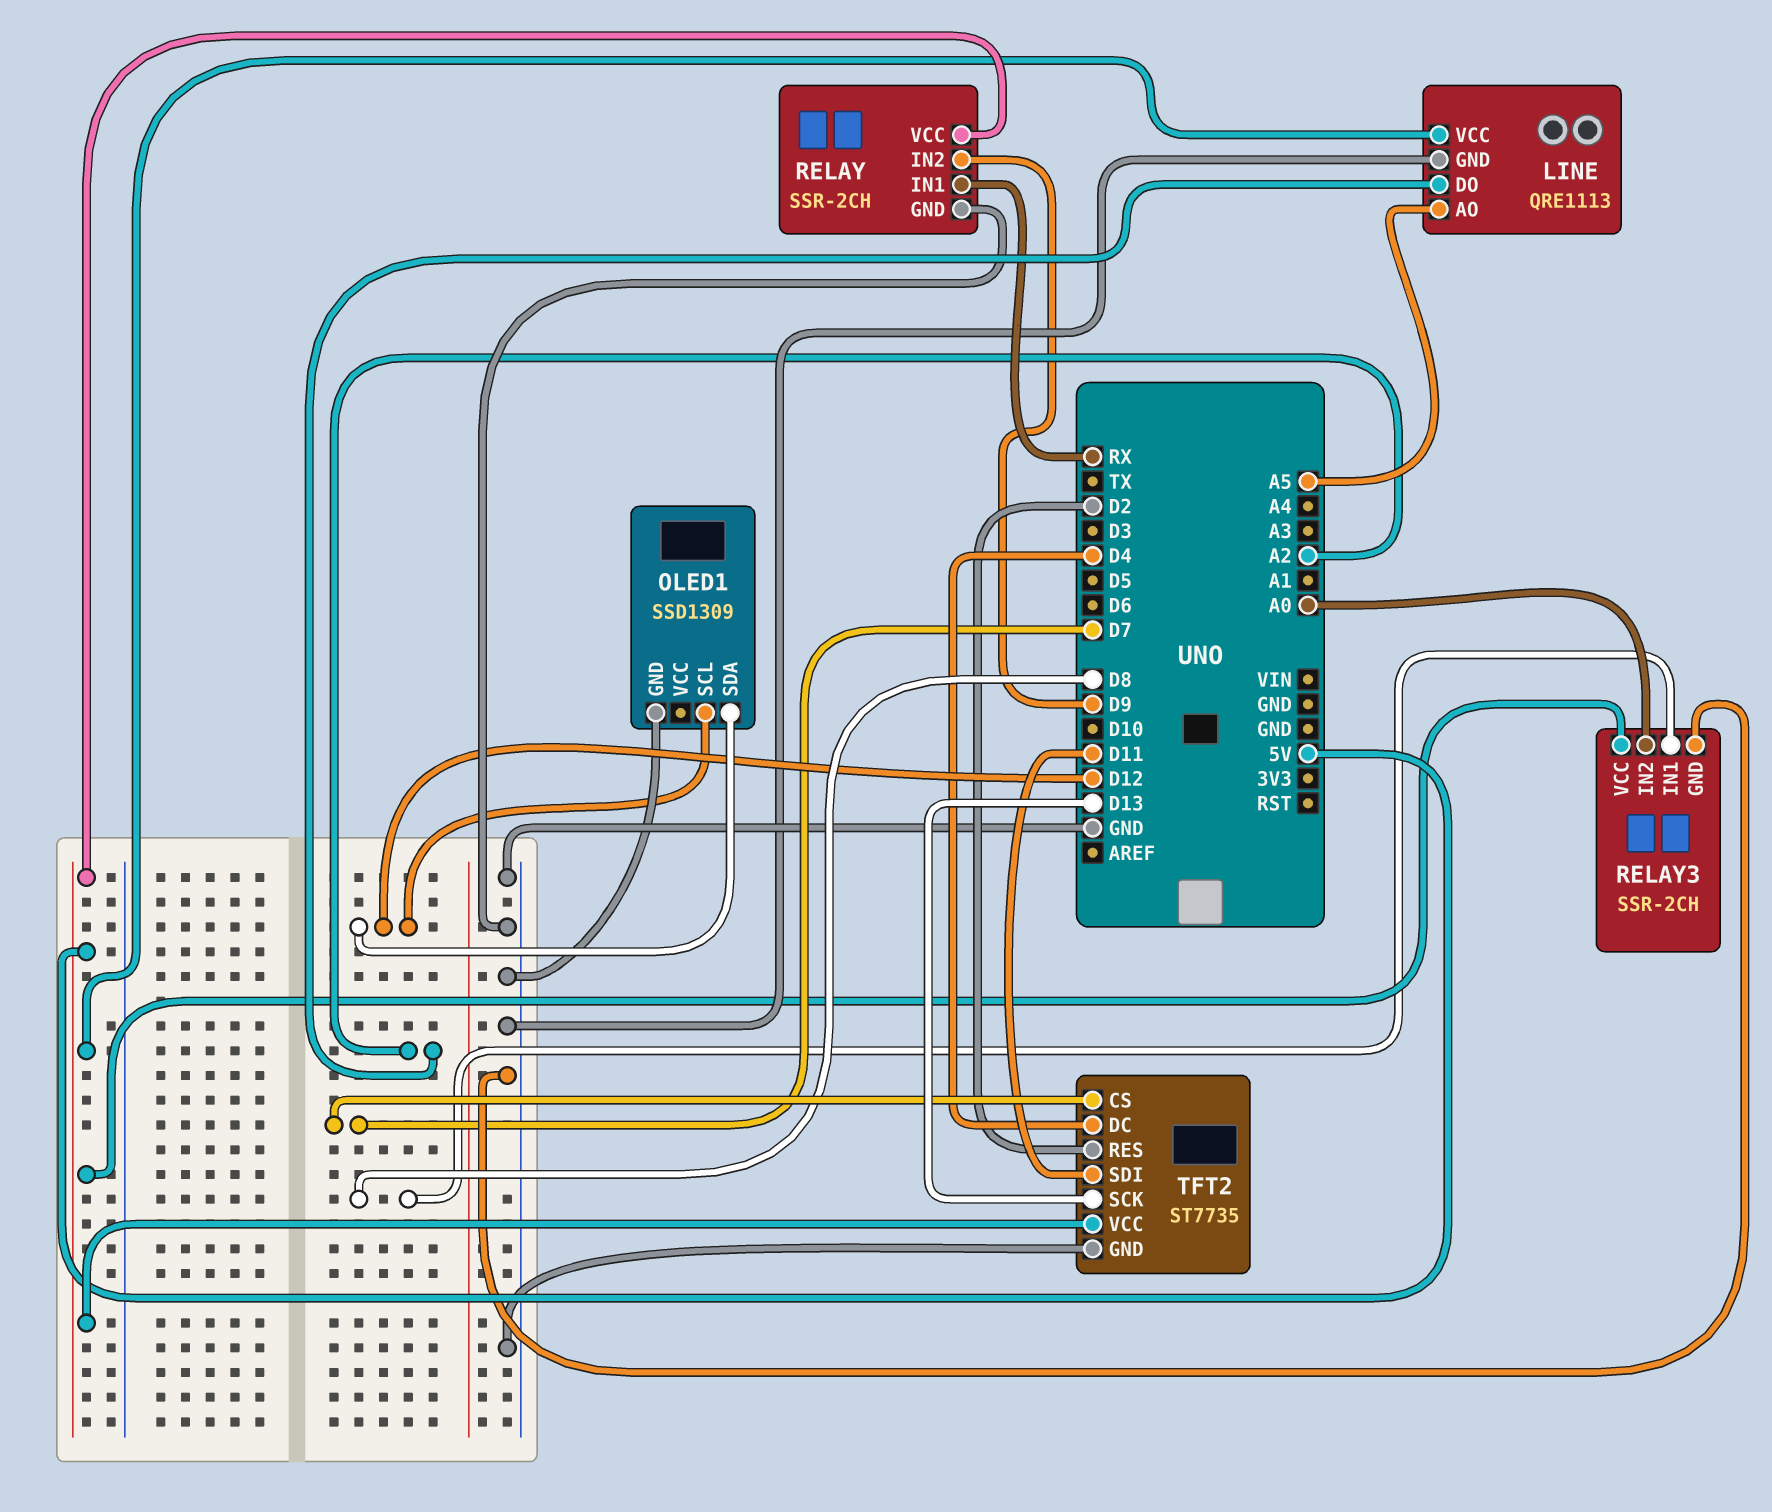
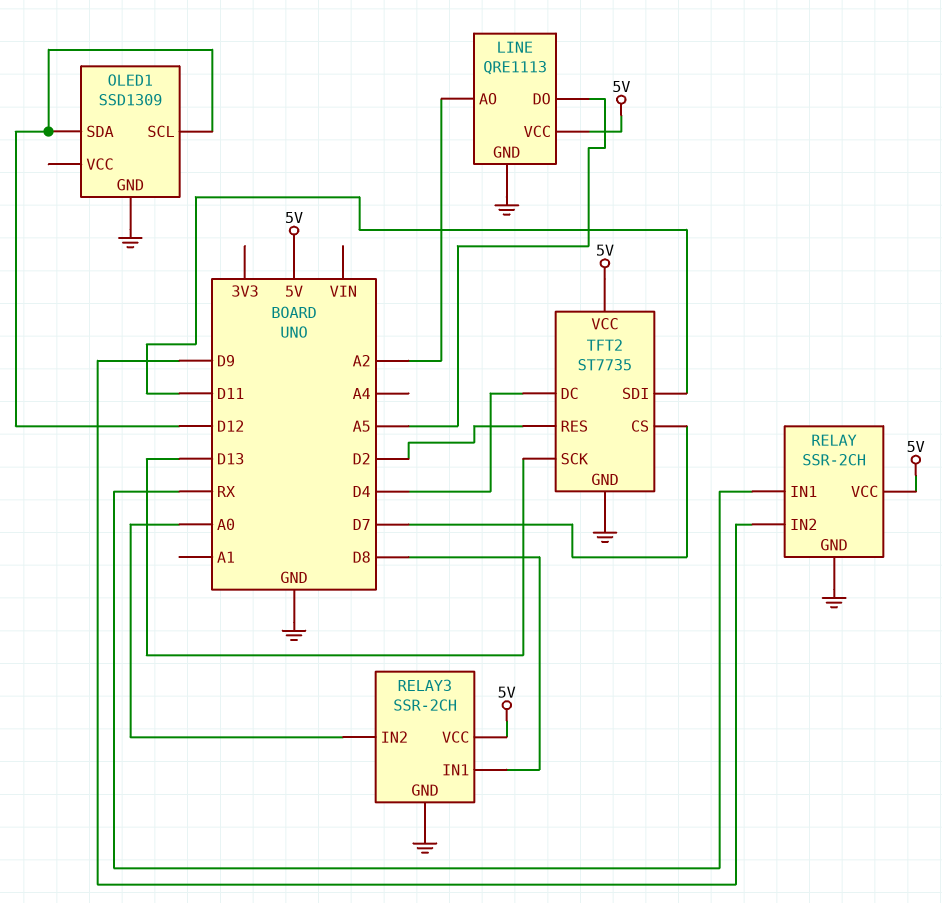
LINE pin AO: A5 -> A2
LINE pin DO: A2 -> A5

